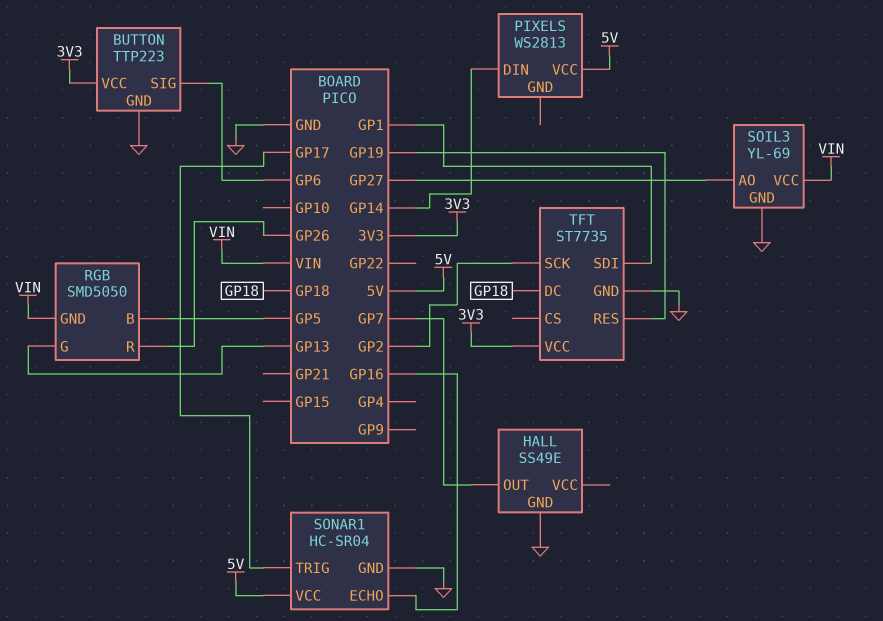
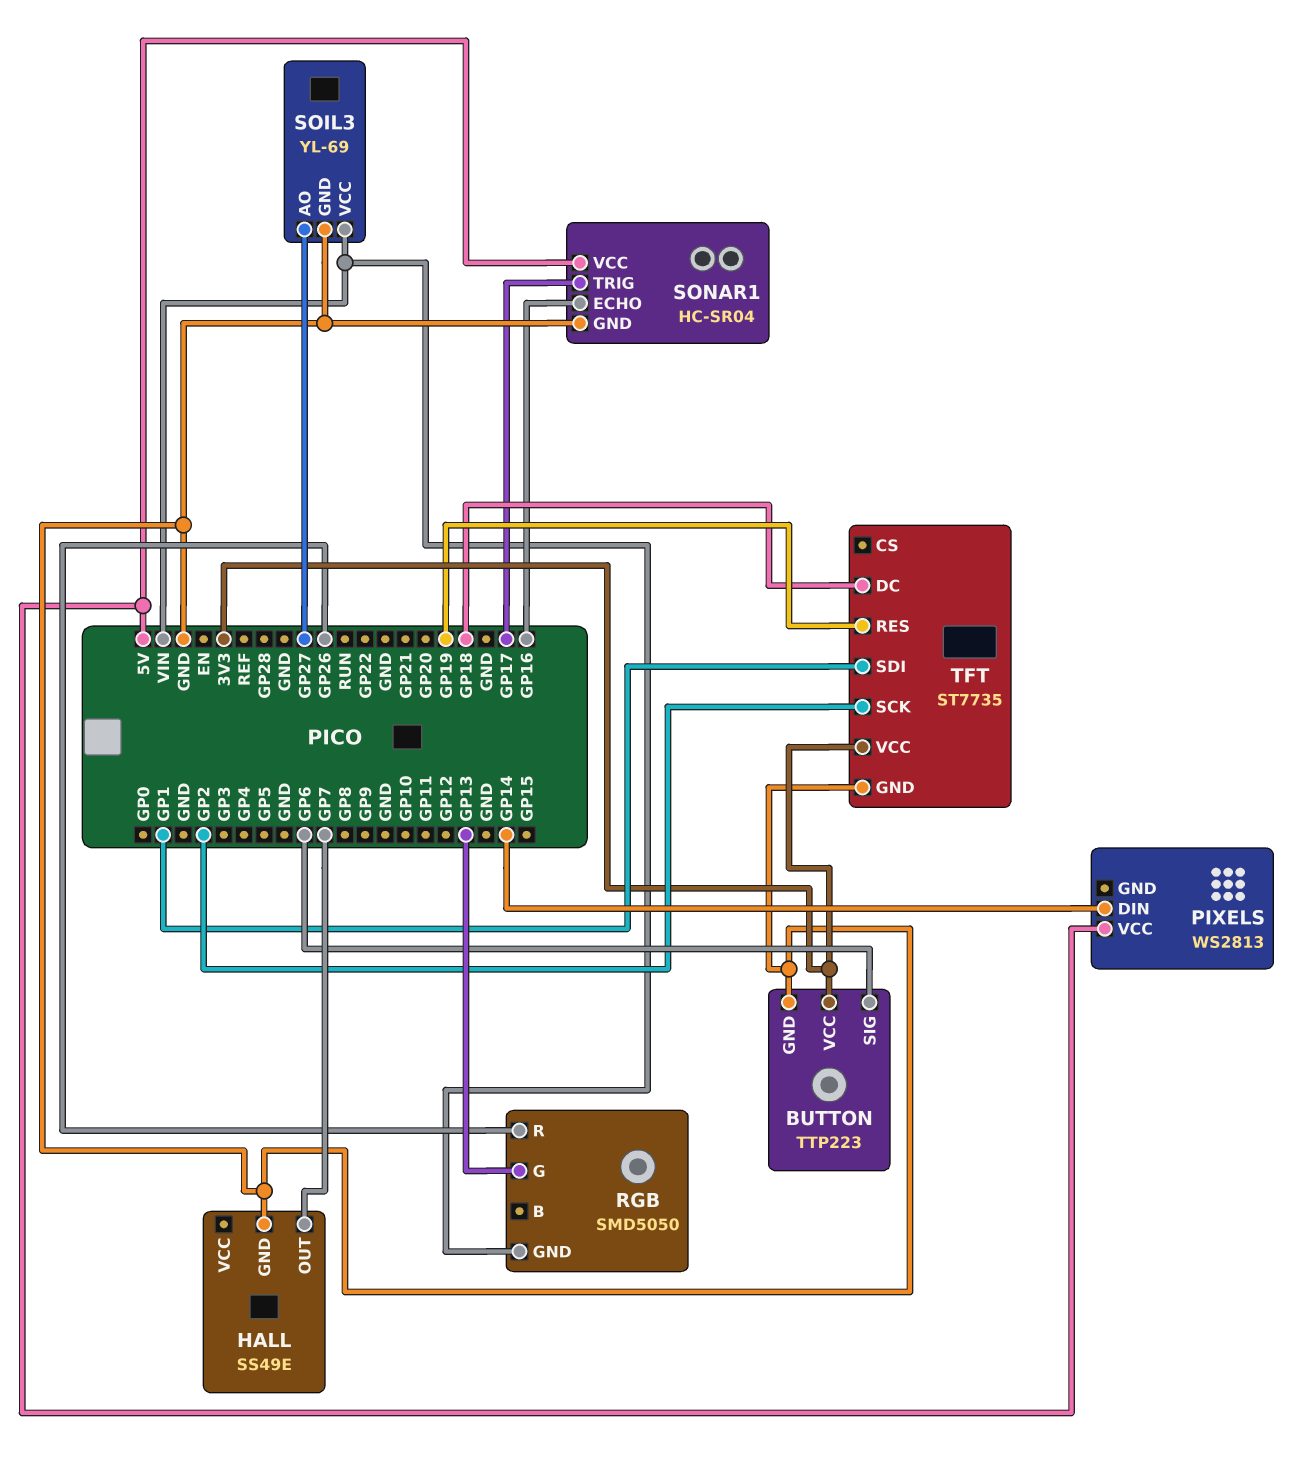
RGB pin B: GP5 -> none

